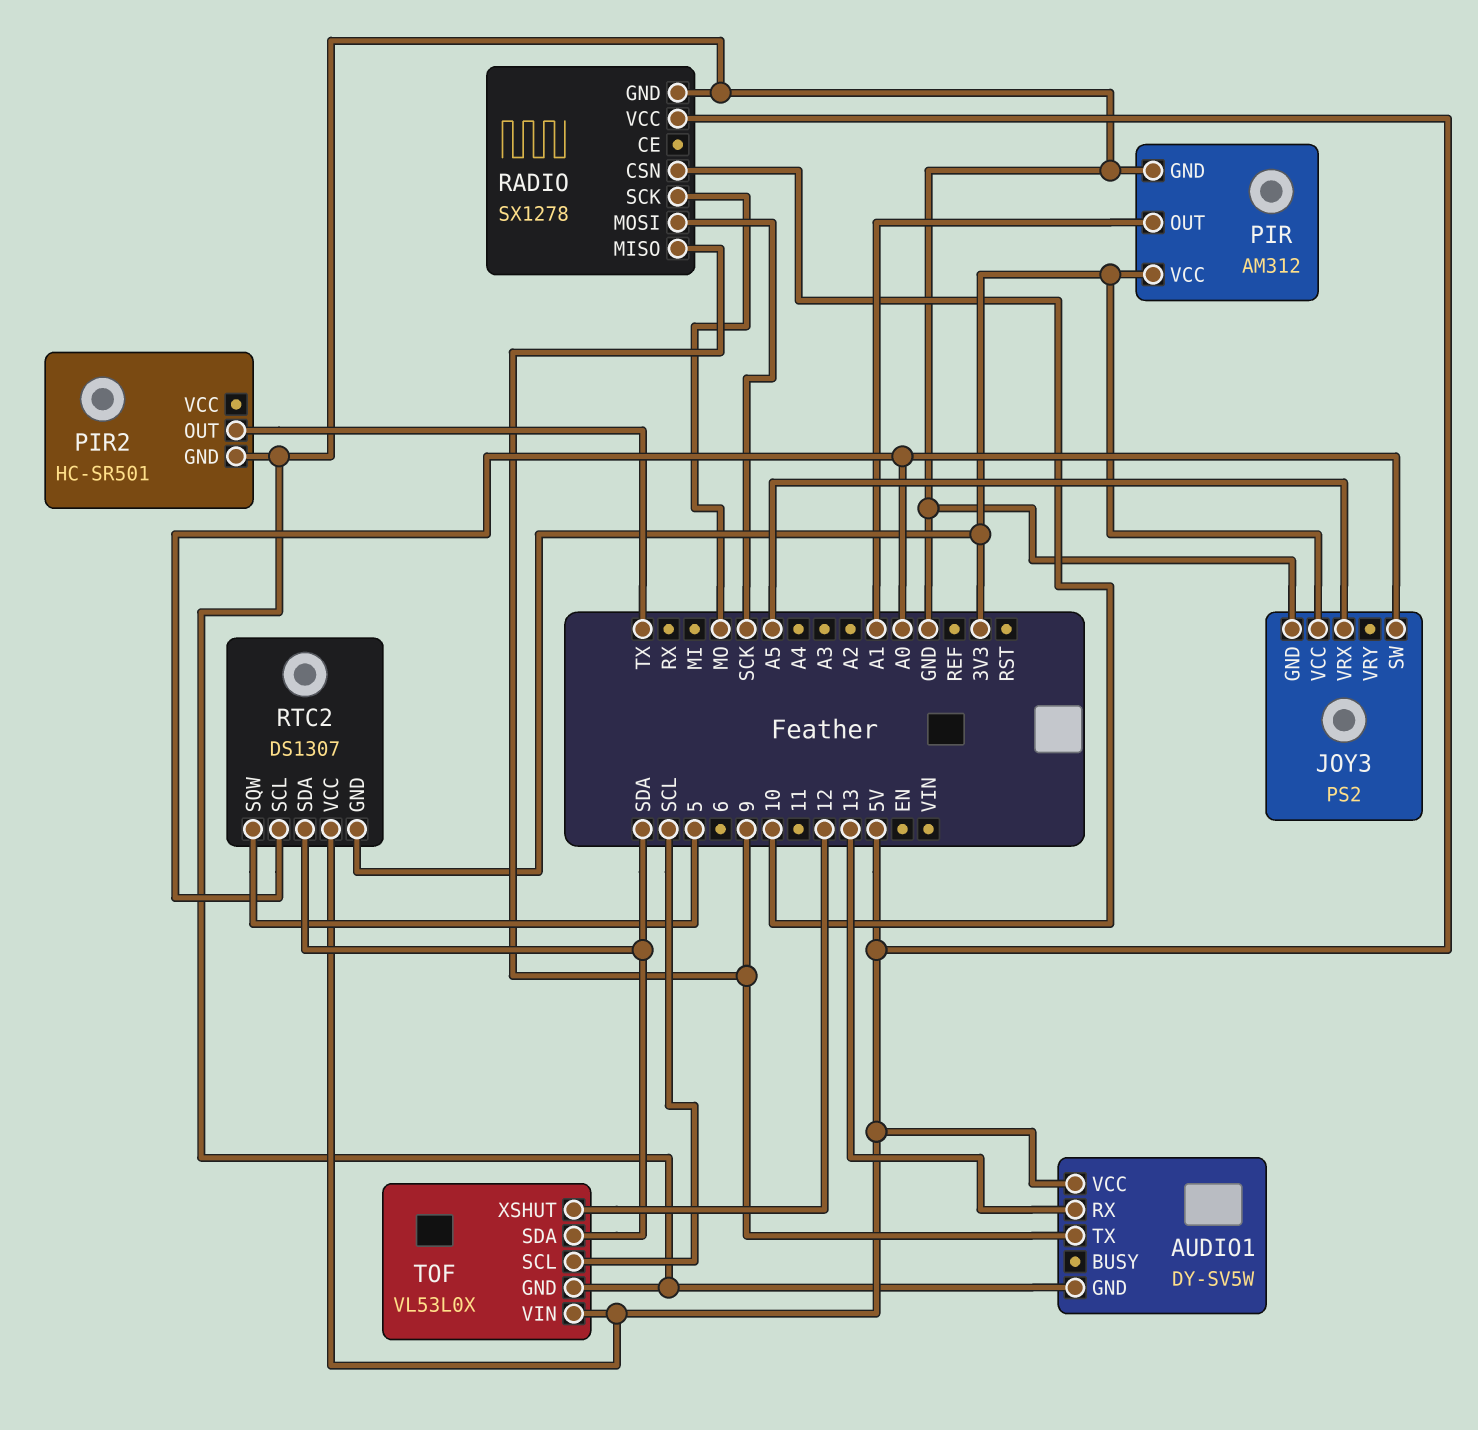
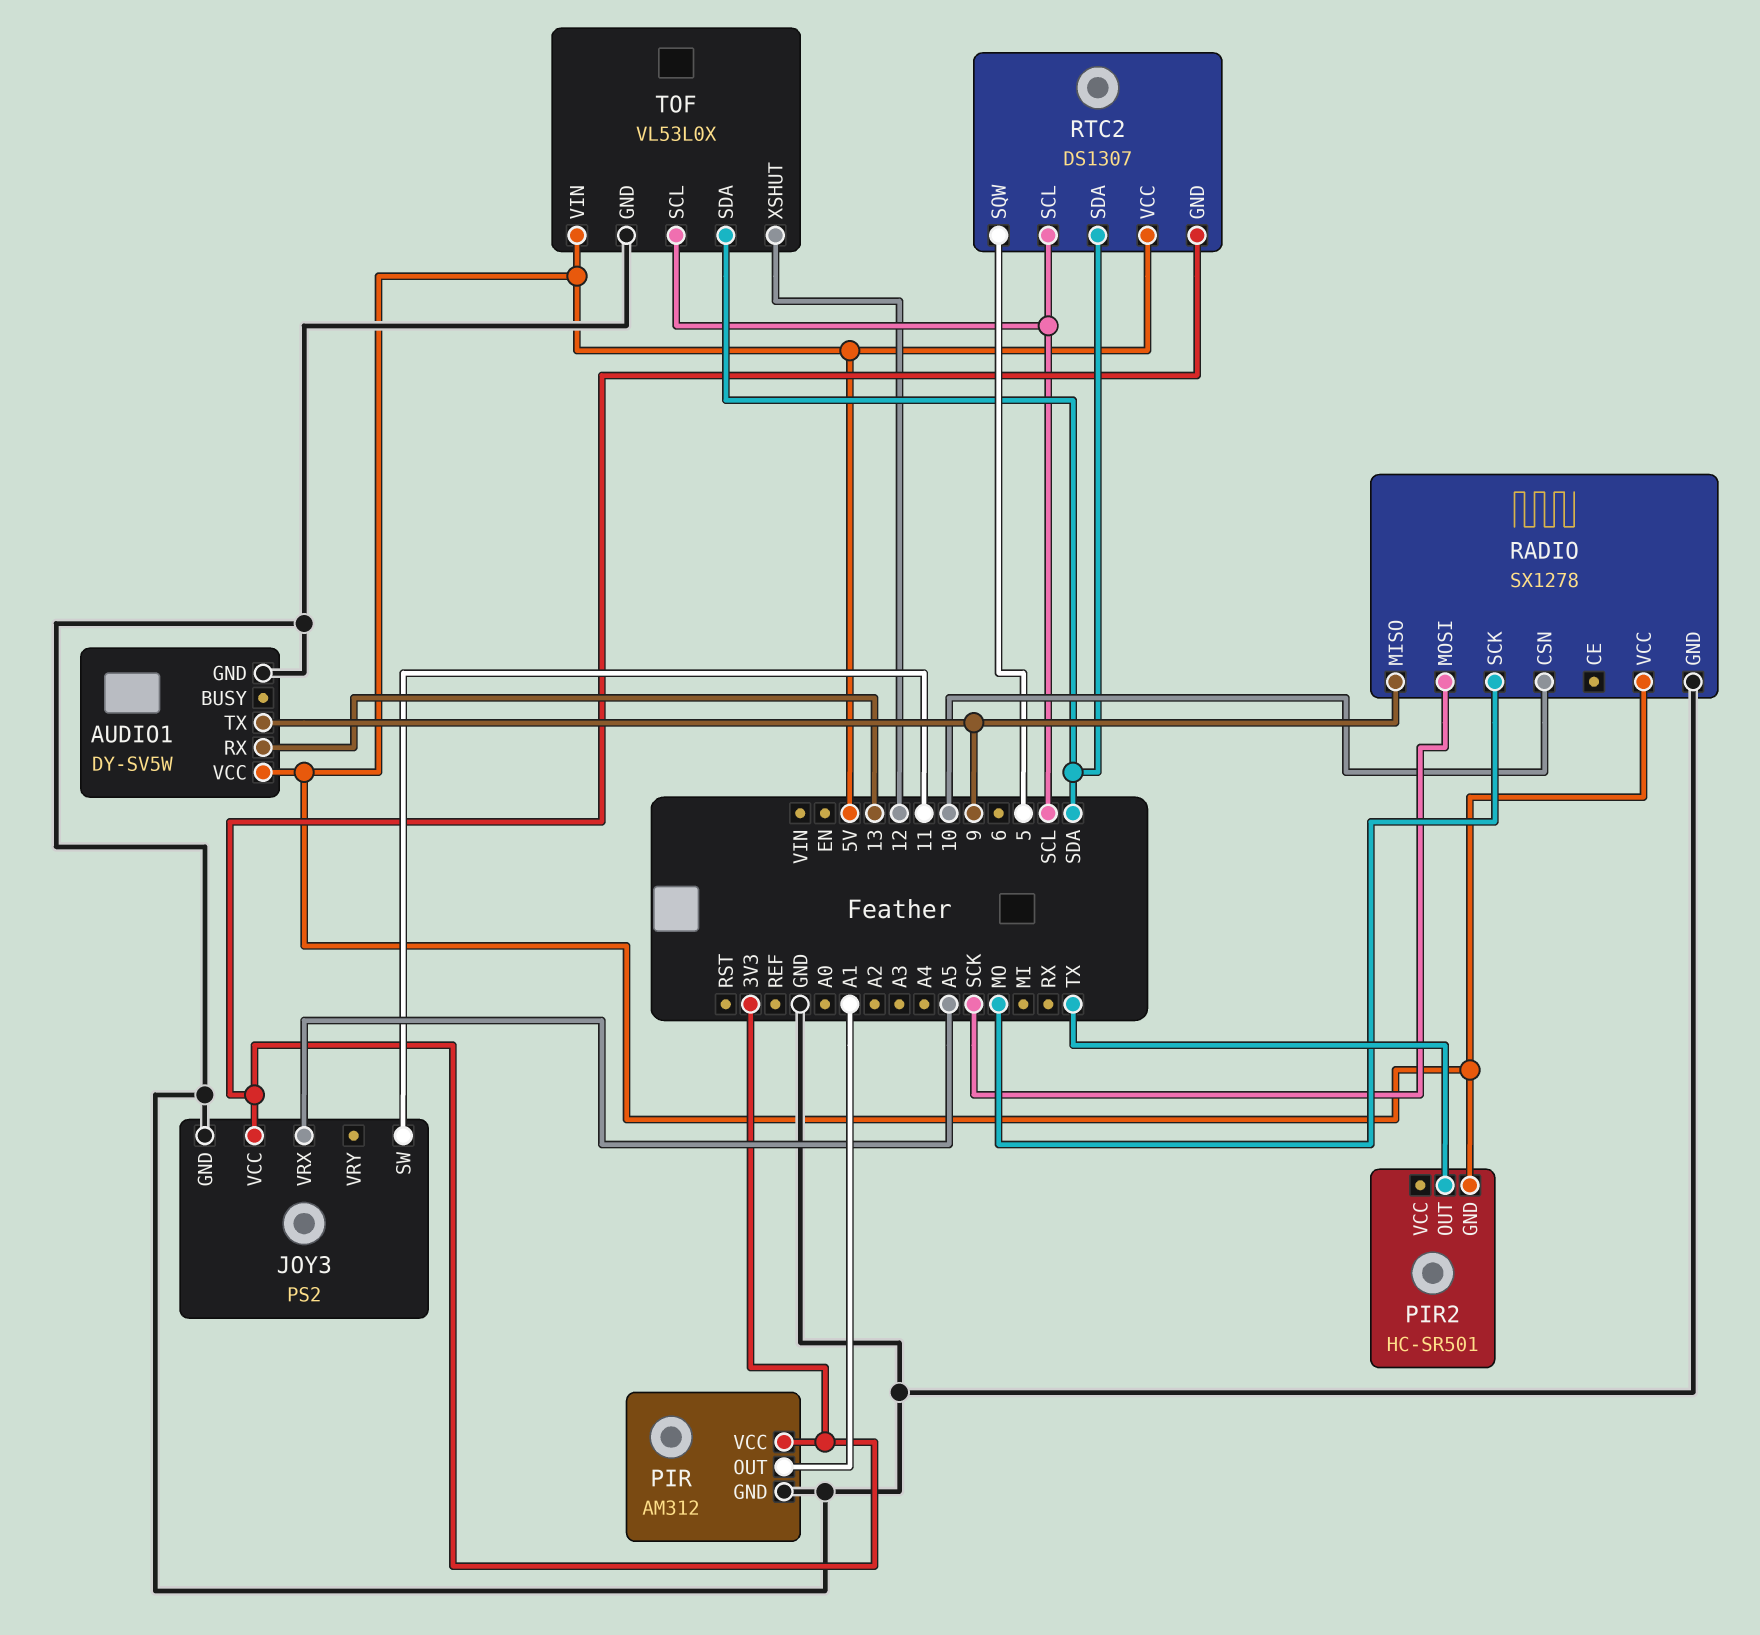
JOY3 pin SW: A0 -> 11
PIR2 pin GND: GND -> 5V
RTC2 pin SCL: A0 -> SCL

